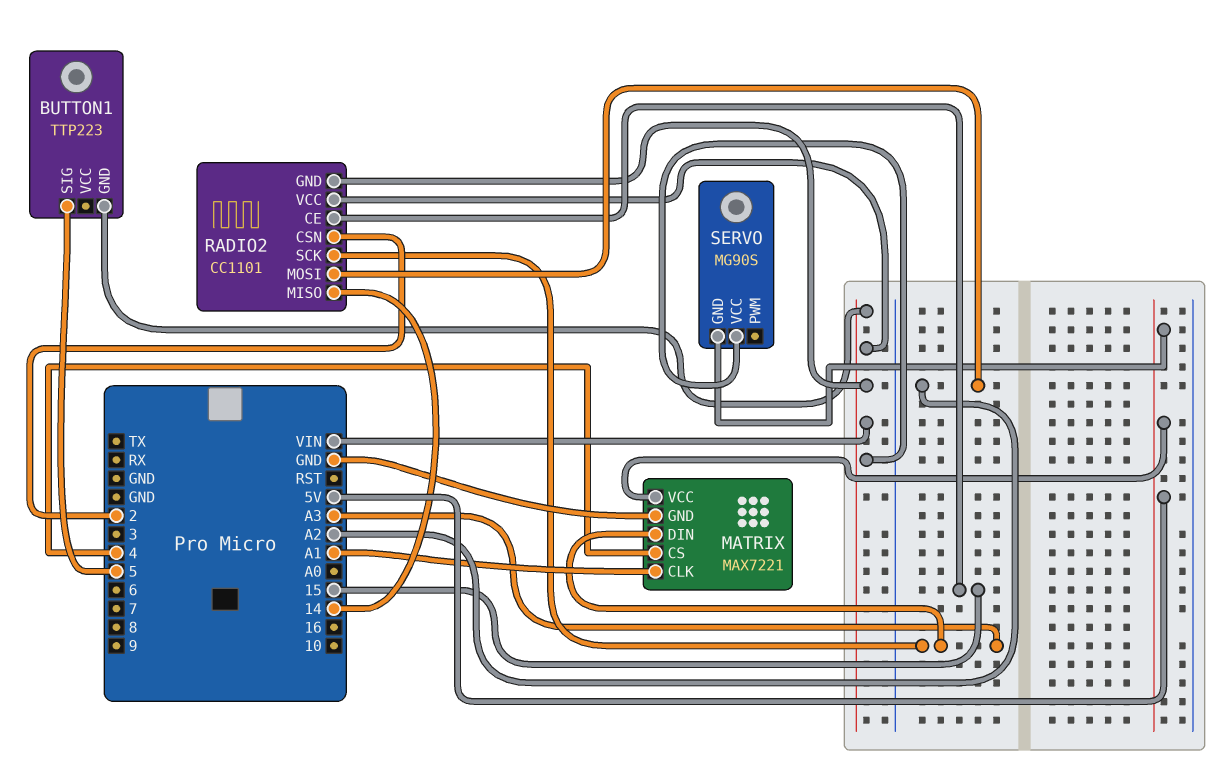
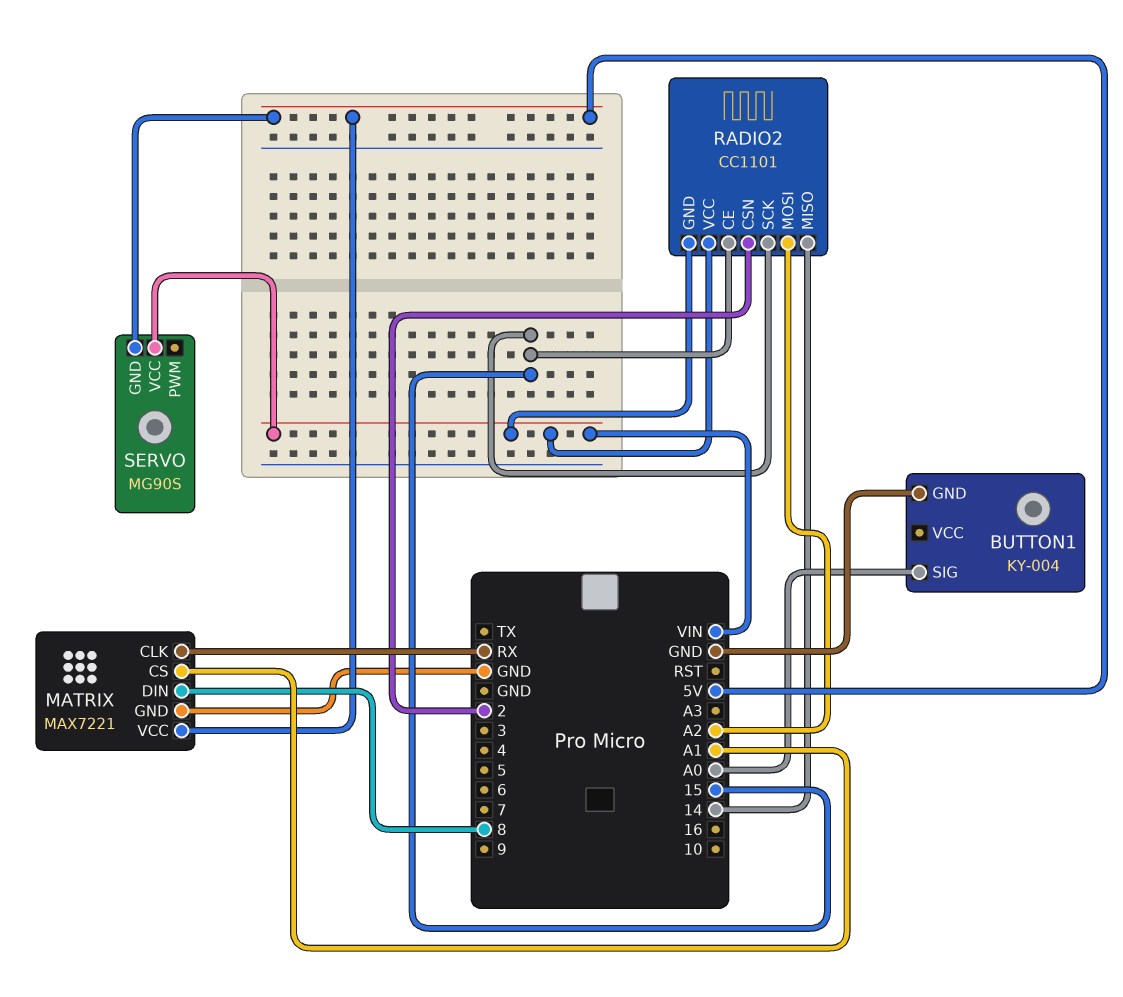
BUTTON1: TTP223 -> KY-004
BUTTON1 pin GND: VIN -> GND
BUTTON1 pin SIG: 5 -> A0
MATRIX pin CLK: A1 -> RX
MATRIX pin CS: 4 -> A1
MATRIX pin DIN: A3 -> 8
RADIO2 pin SCK: A3 -> 15

